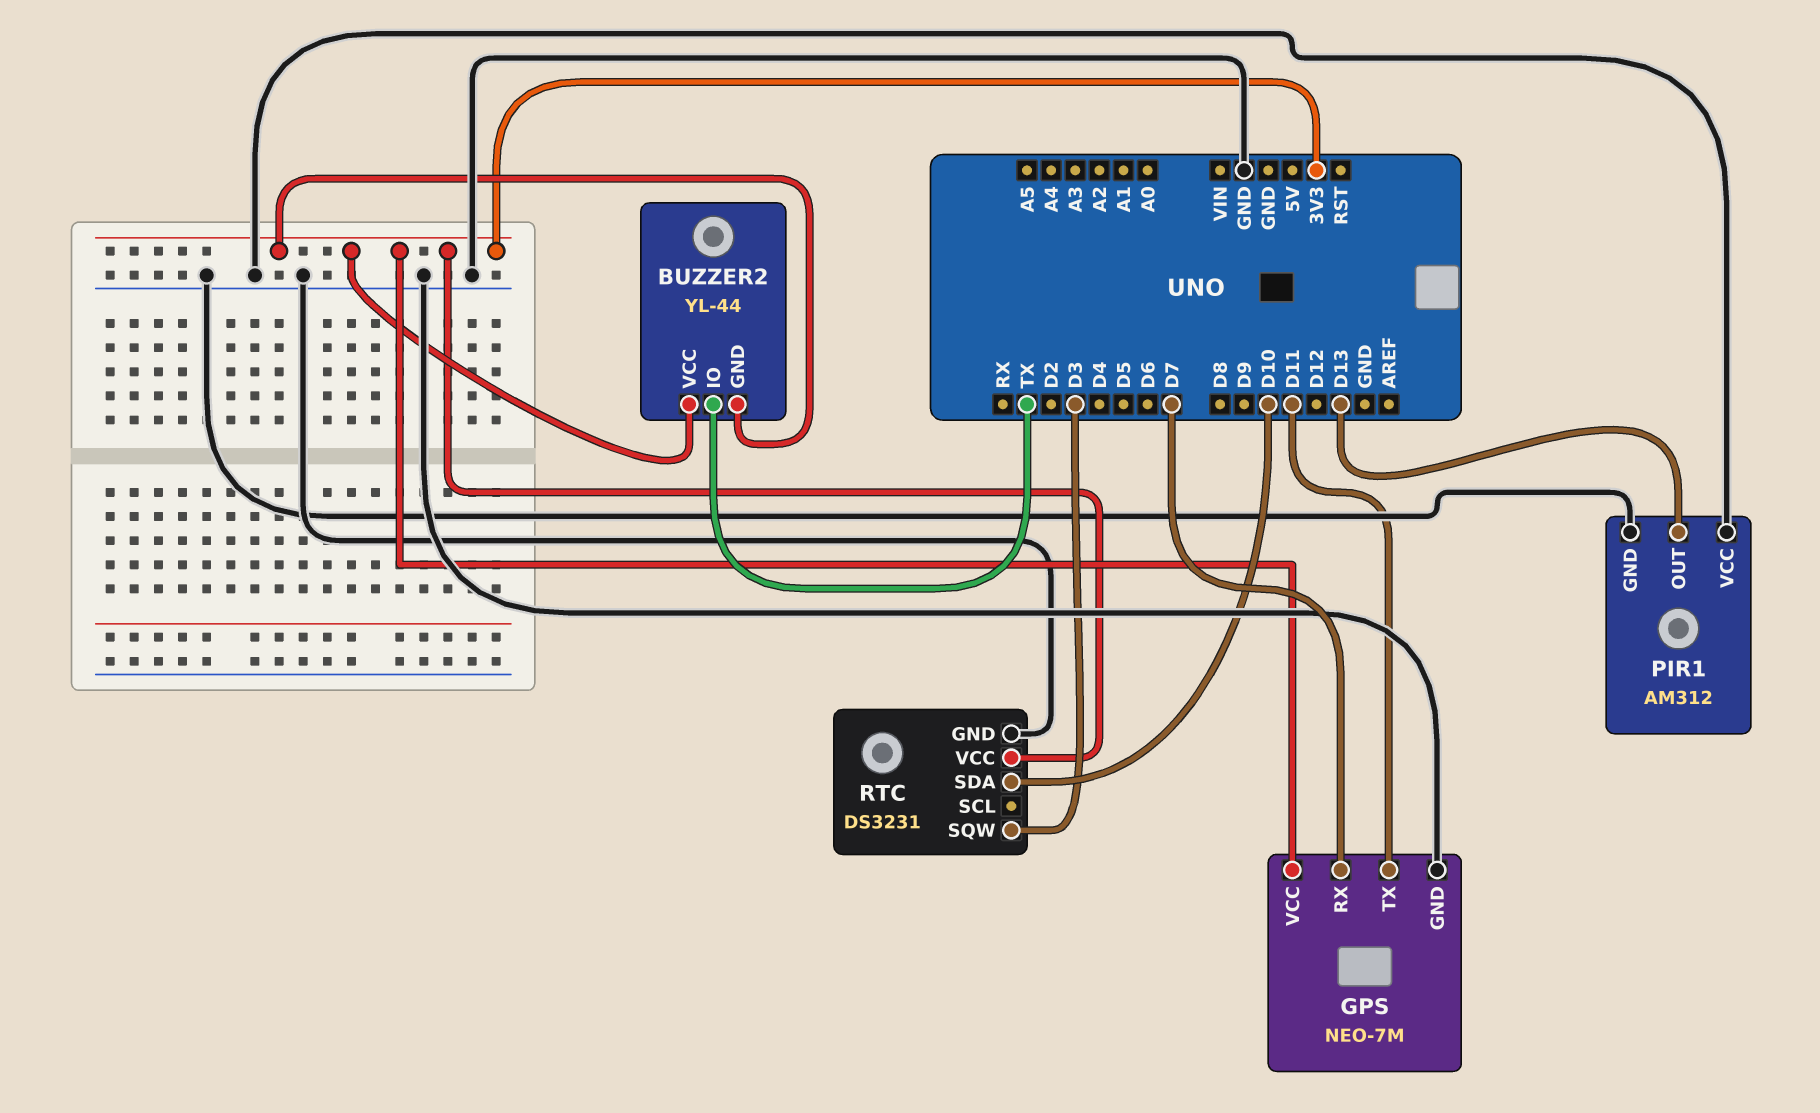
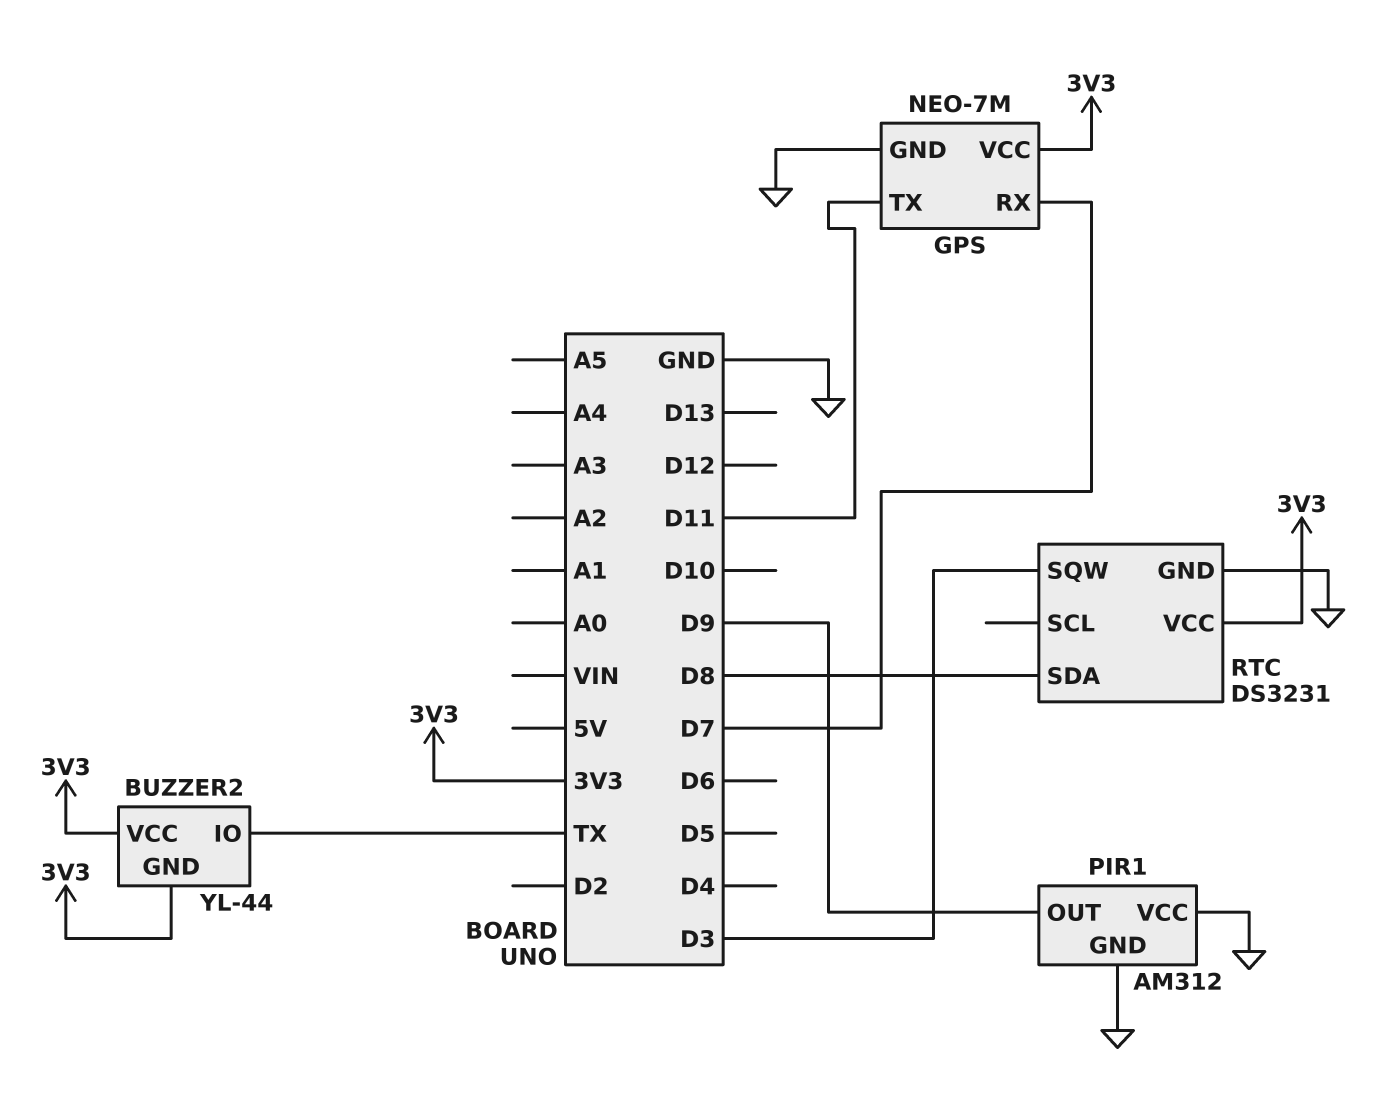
PIR1 pin OUT: D13 -> D9
RTC pin SDA: D10 -> D8

